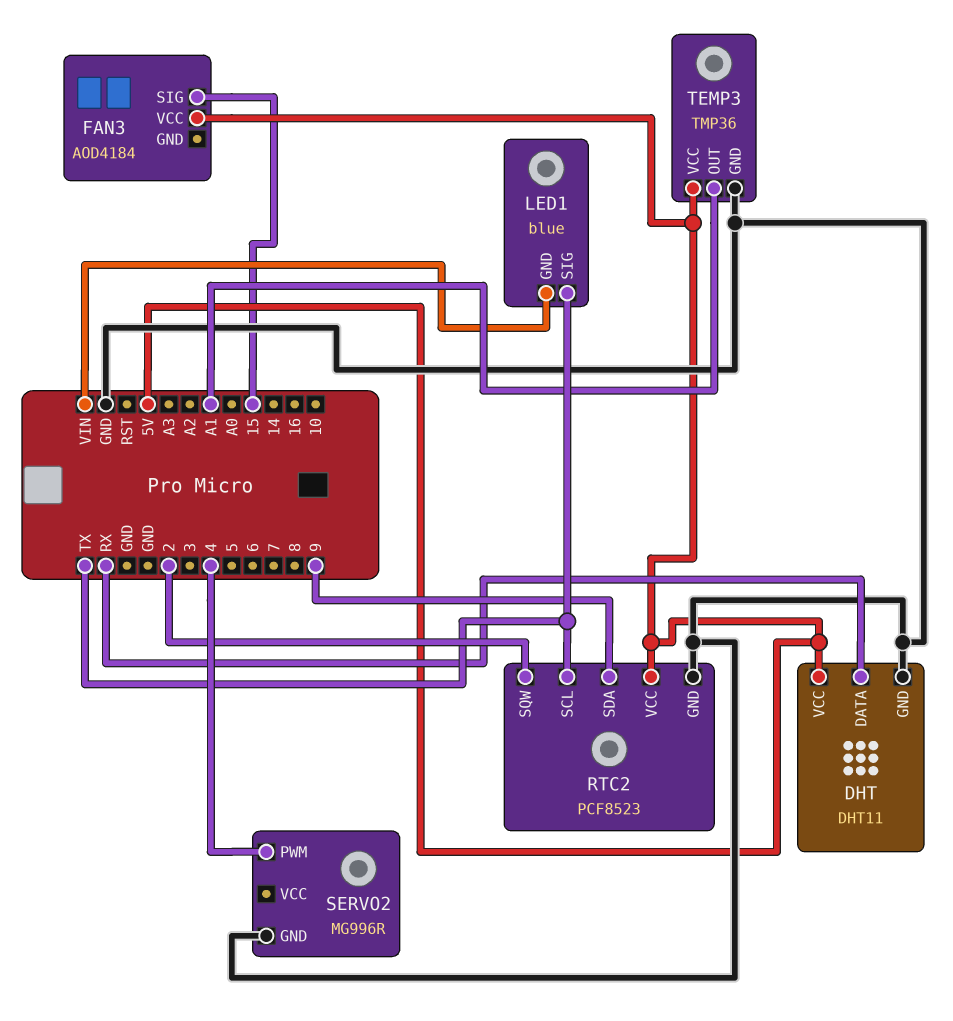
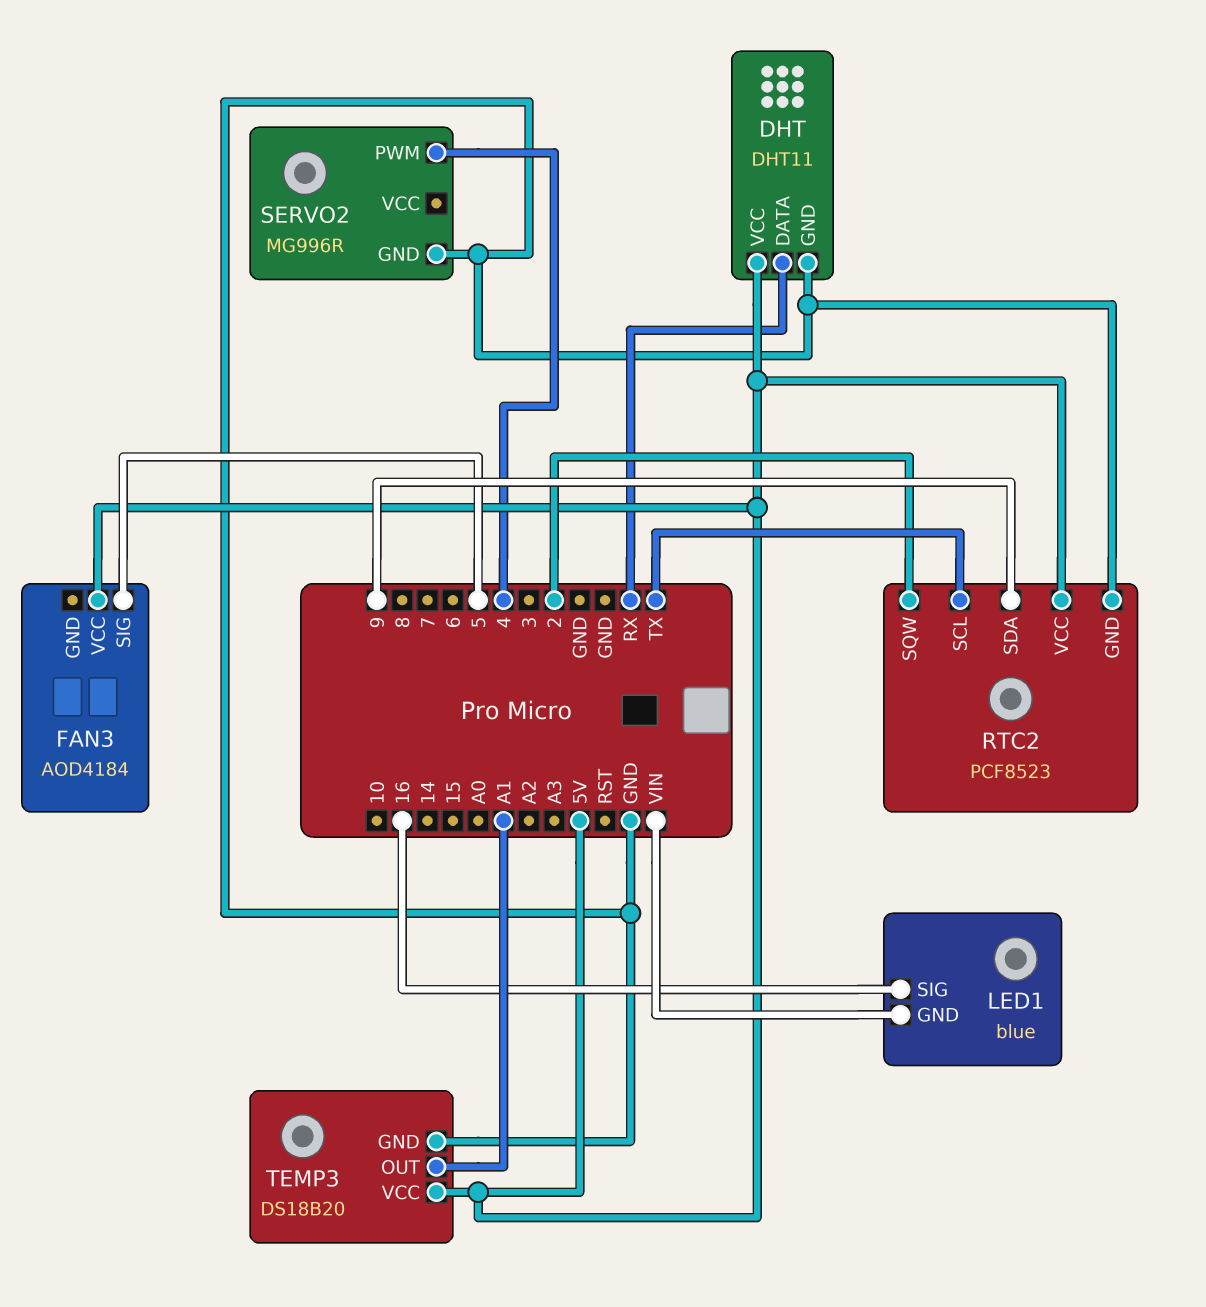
FAN3 pin SIG: 15 -> 5
LED1 pin SIG: TX -> 16
TEMP3: TMP36 -> DS18B20

